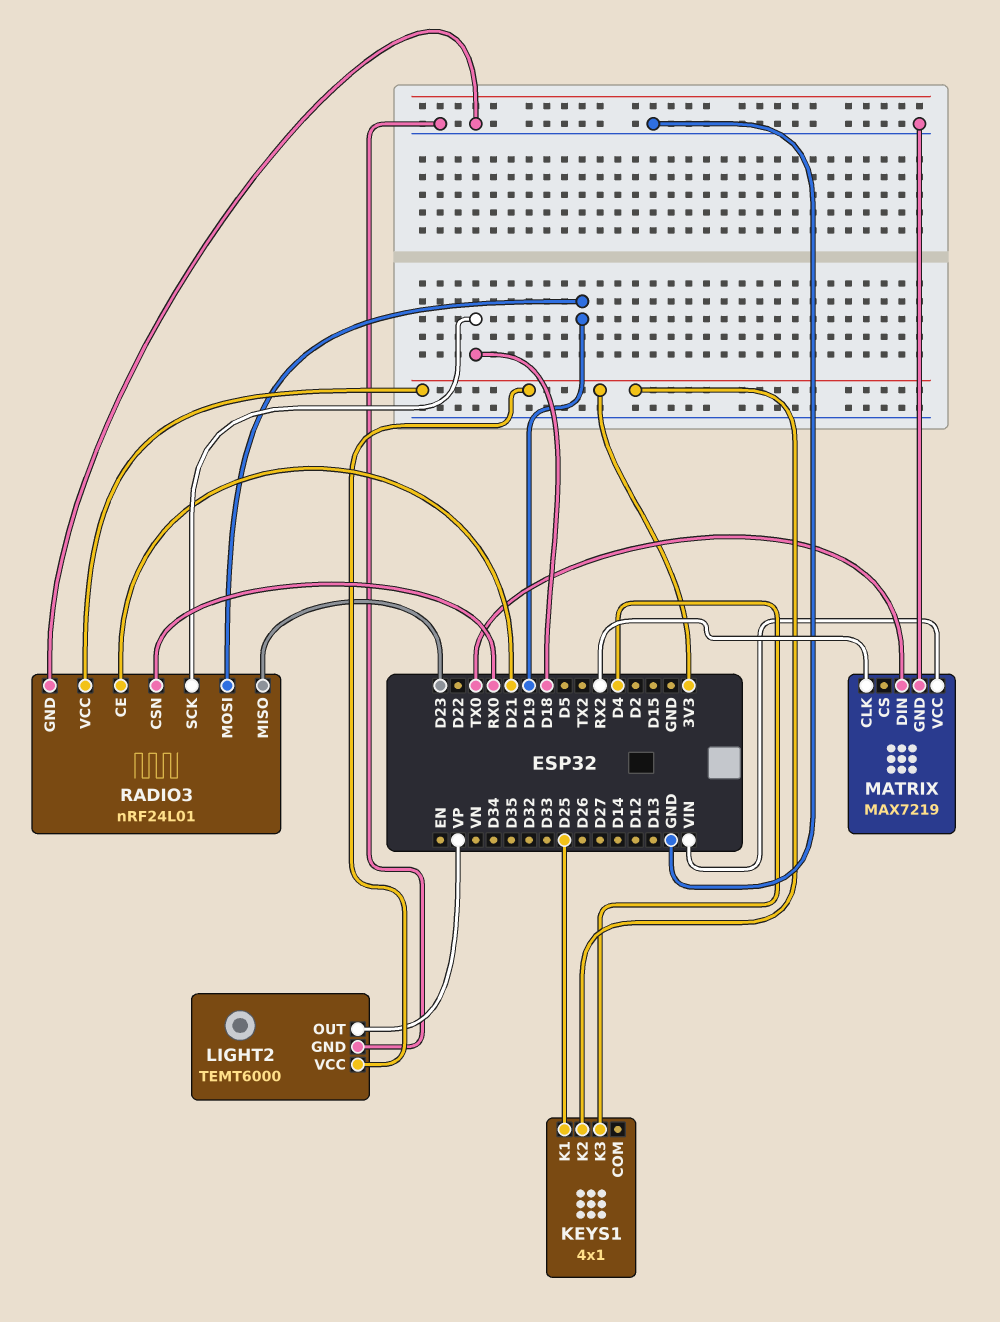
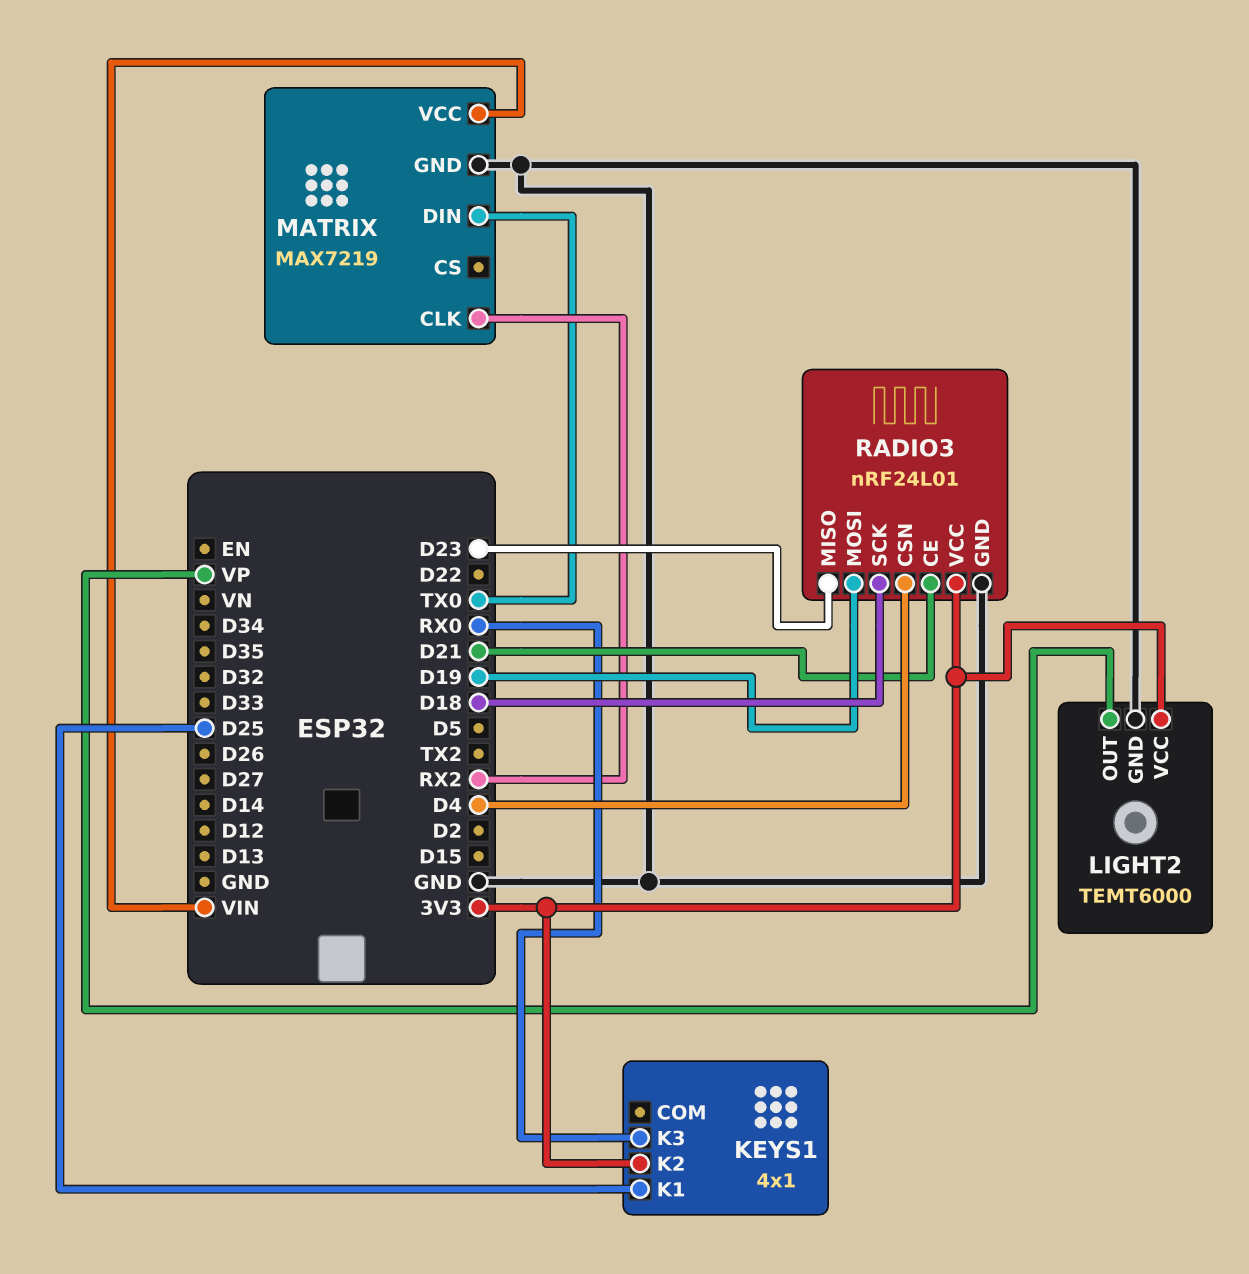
KEYS1 pin K3: D4 -> RX0
RADIO3 pin CSN: RX0 -> D4

